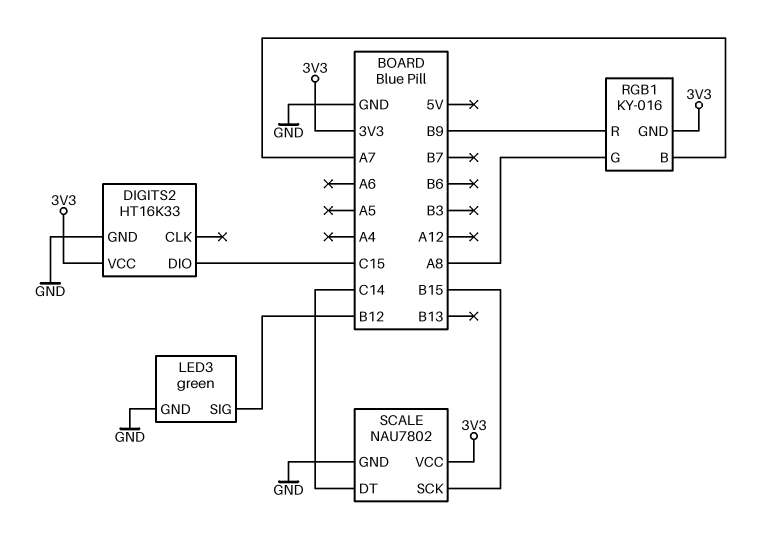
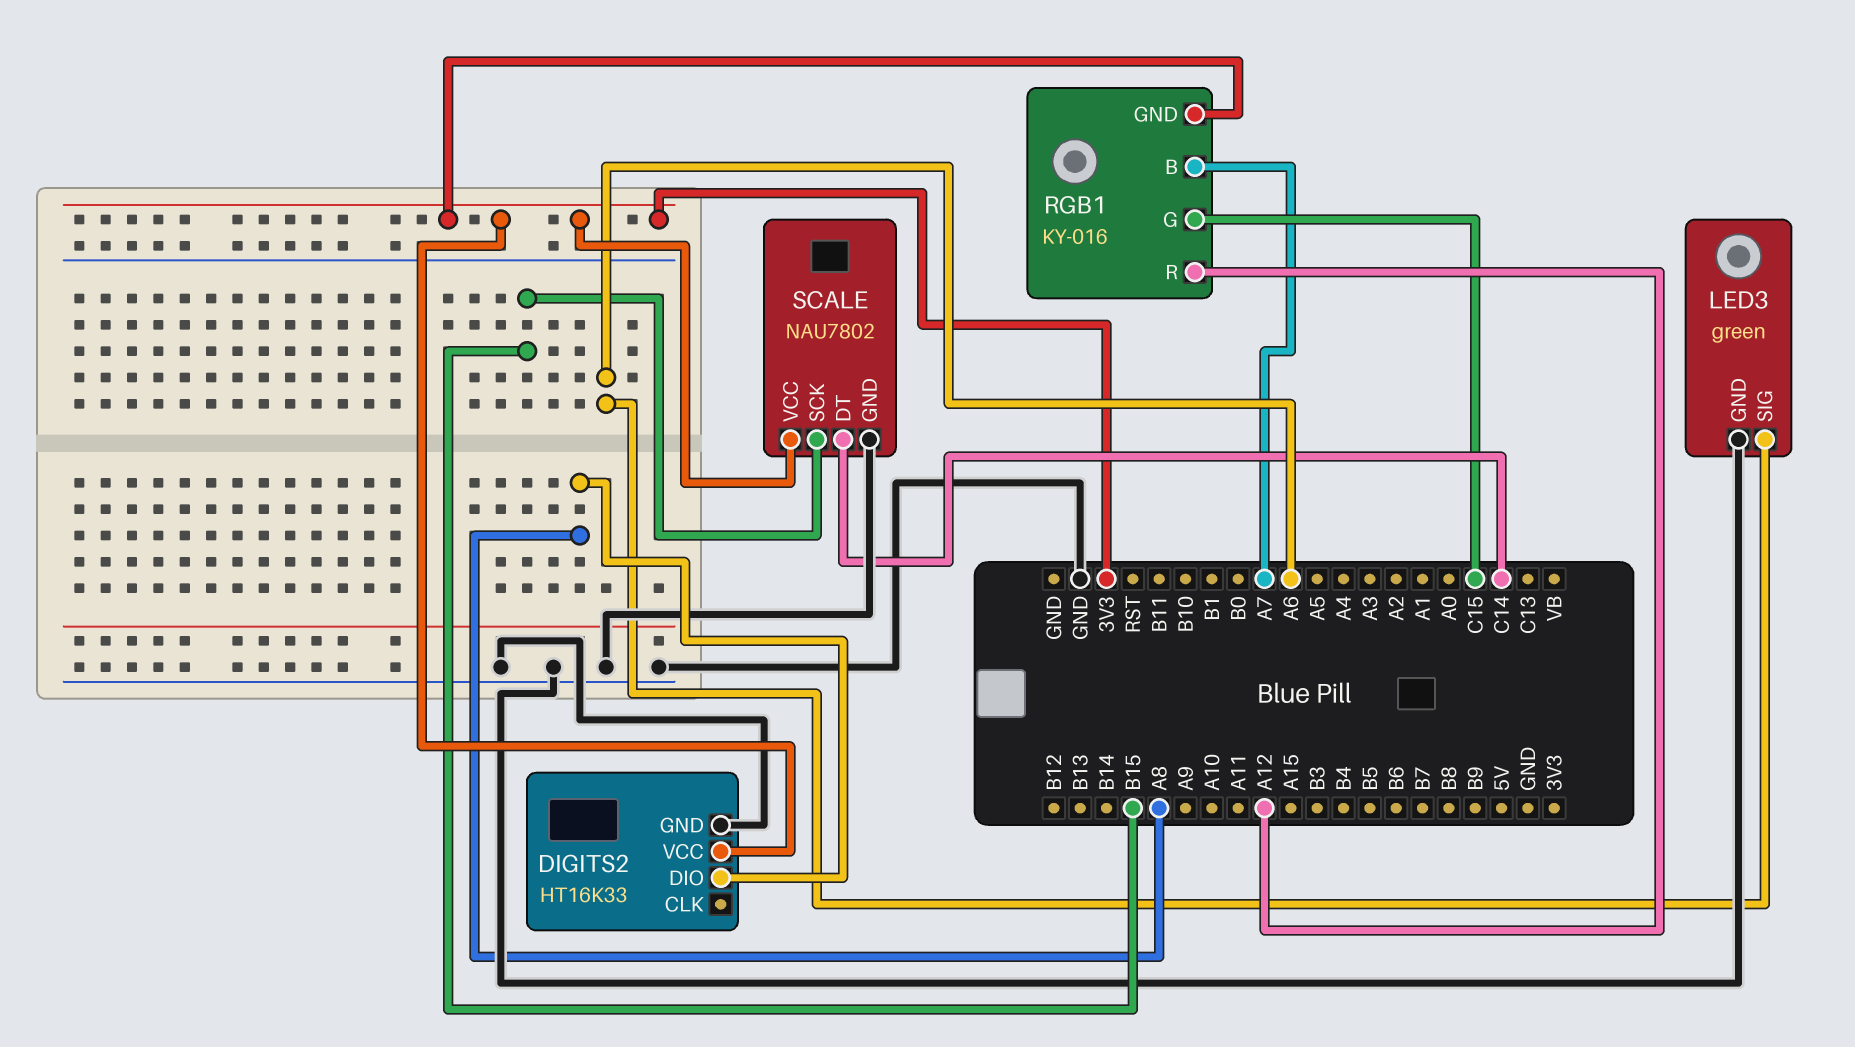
DIGITS2 pin DIO: C15 -> A8
LED3 pin SIG: B12 -> A6
RGB1 pin G: A8 -> C15
RGB1 pin R: B9 -> A12

